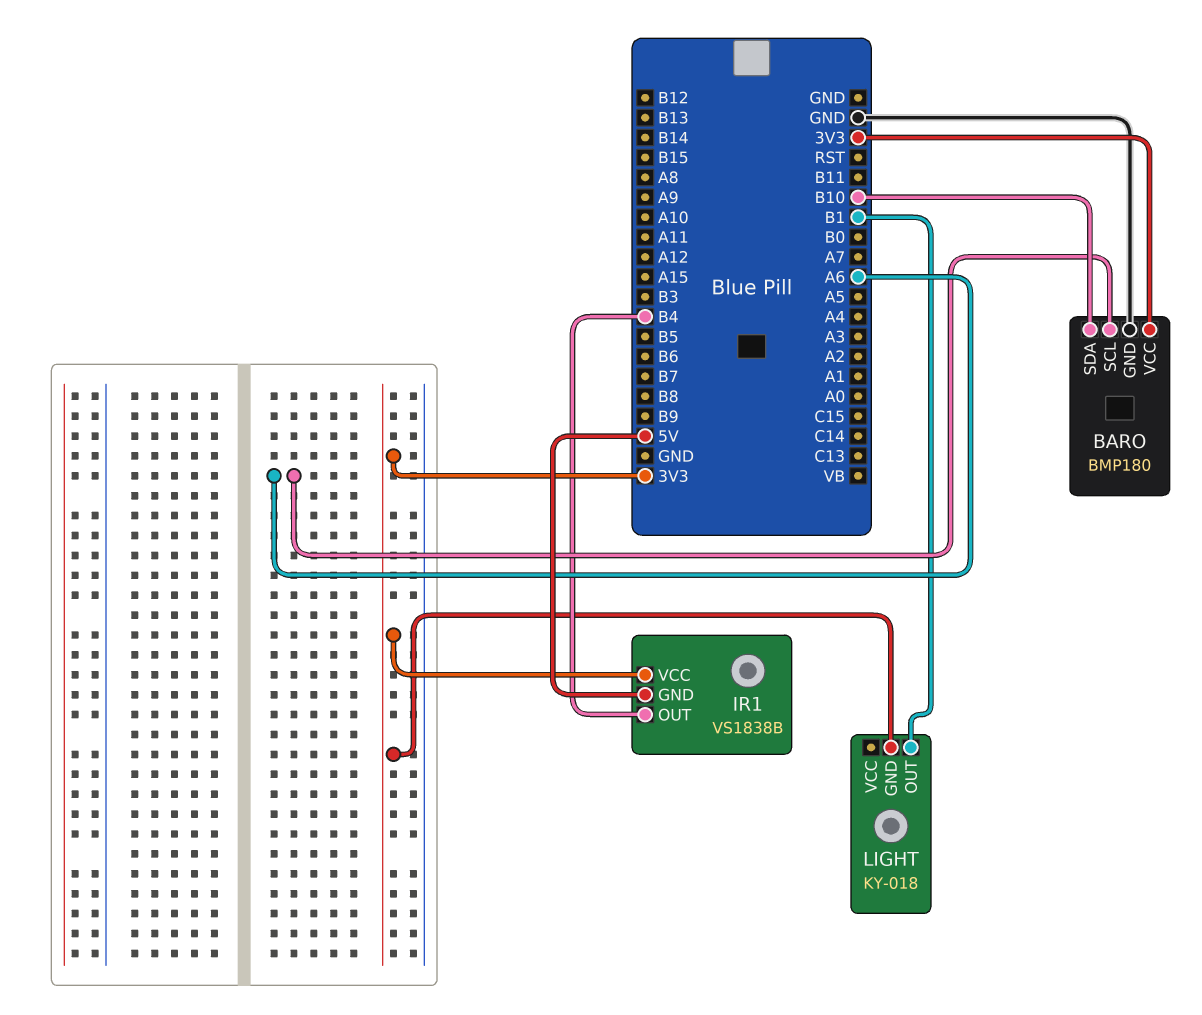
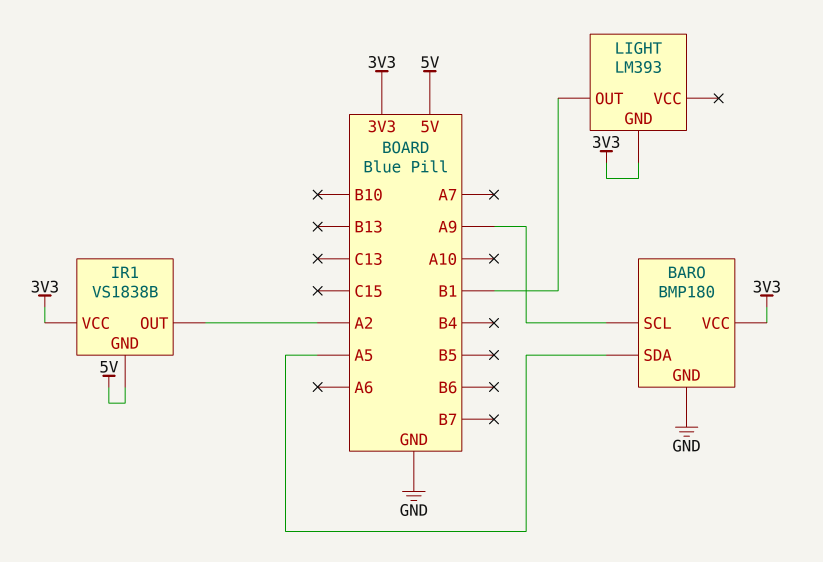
BARO pin SCL: A6 -> A9
BARO pin SDA: B10 -> A5
IR1 pin OUT: B4 -> A2
LIGHT: KY-018 -> LM393

